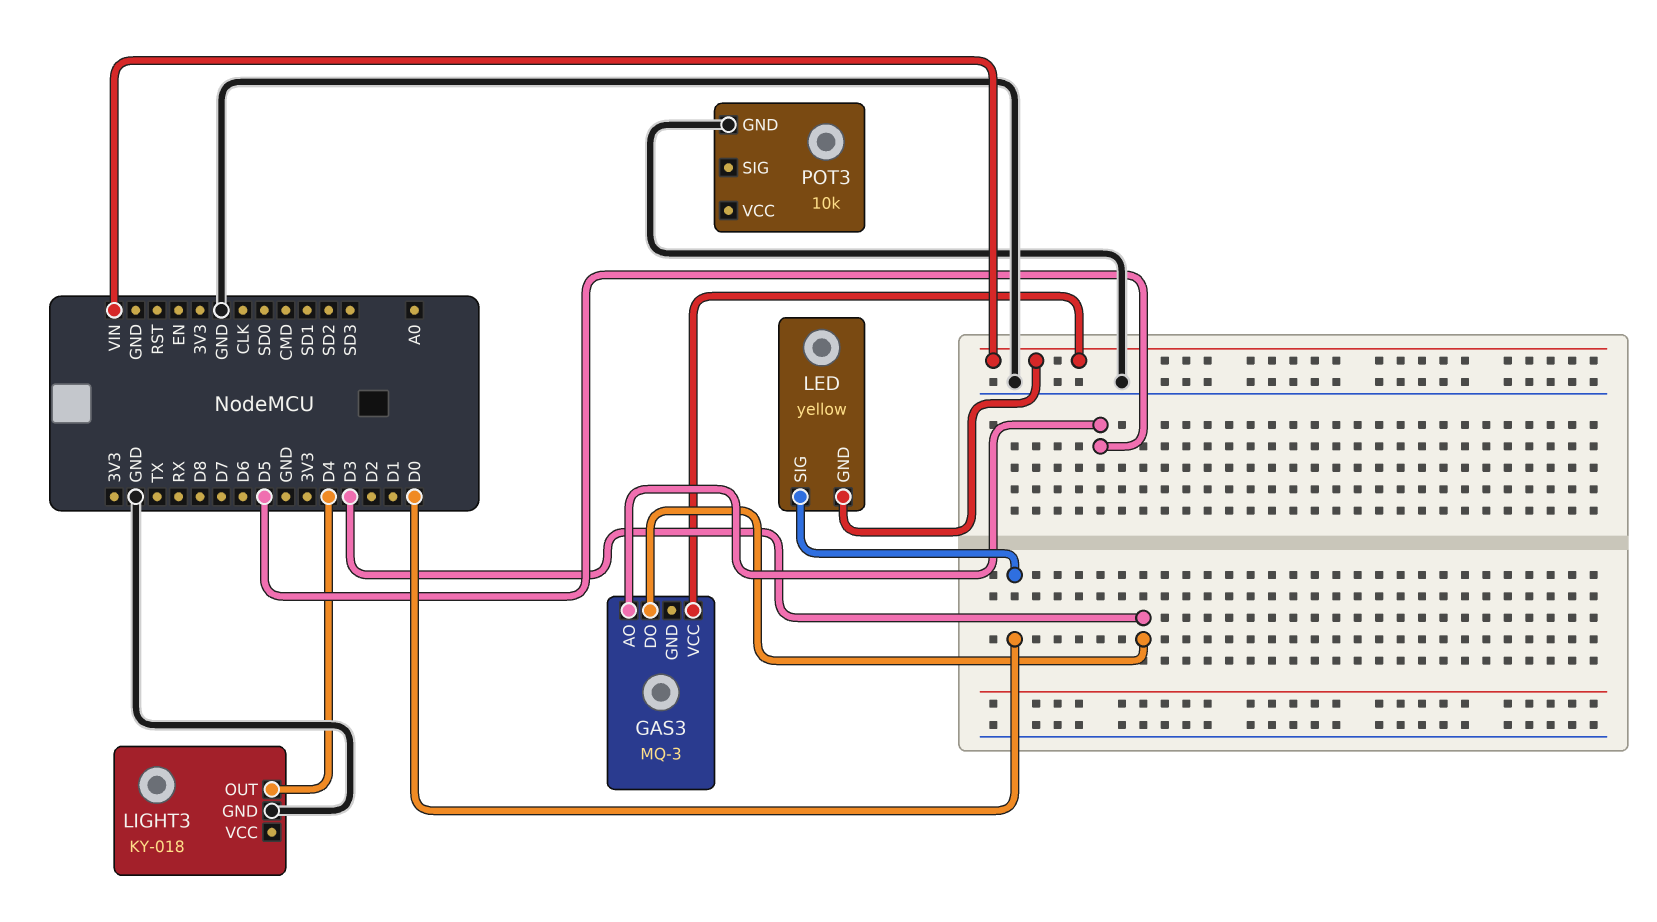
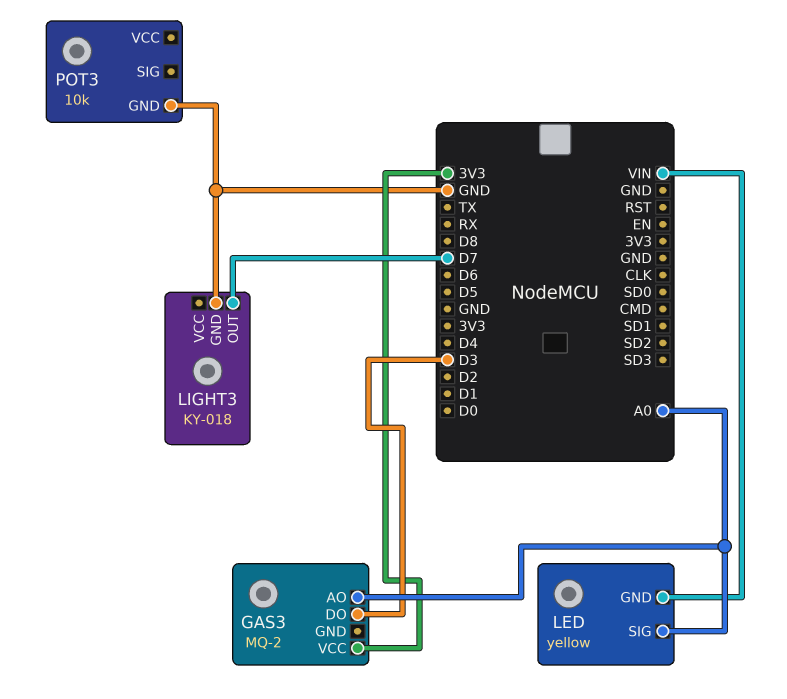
GAS3: MQ-3 -> MQ-2
GAS3 pin AO: D5 -> A0
GAS3 pin VCC: VIN -> 3V3
LED pin SIG: D0 -> A0
LIGHT3 pin OUT: D4 -> D7

